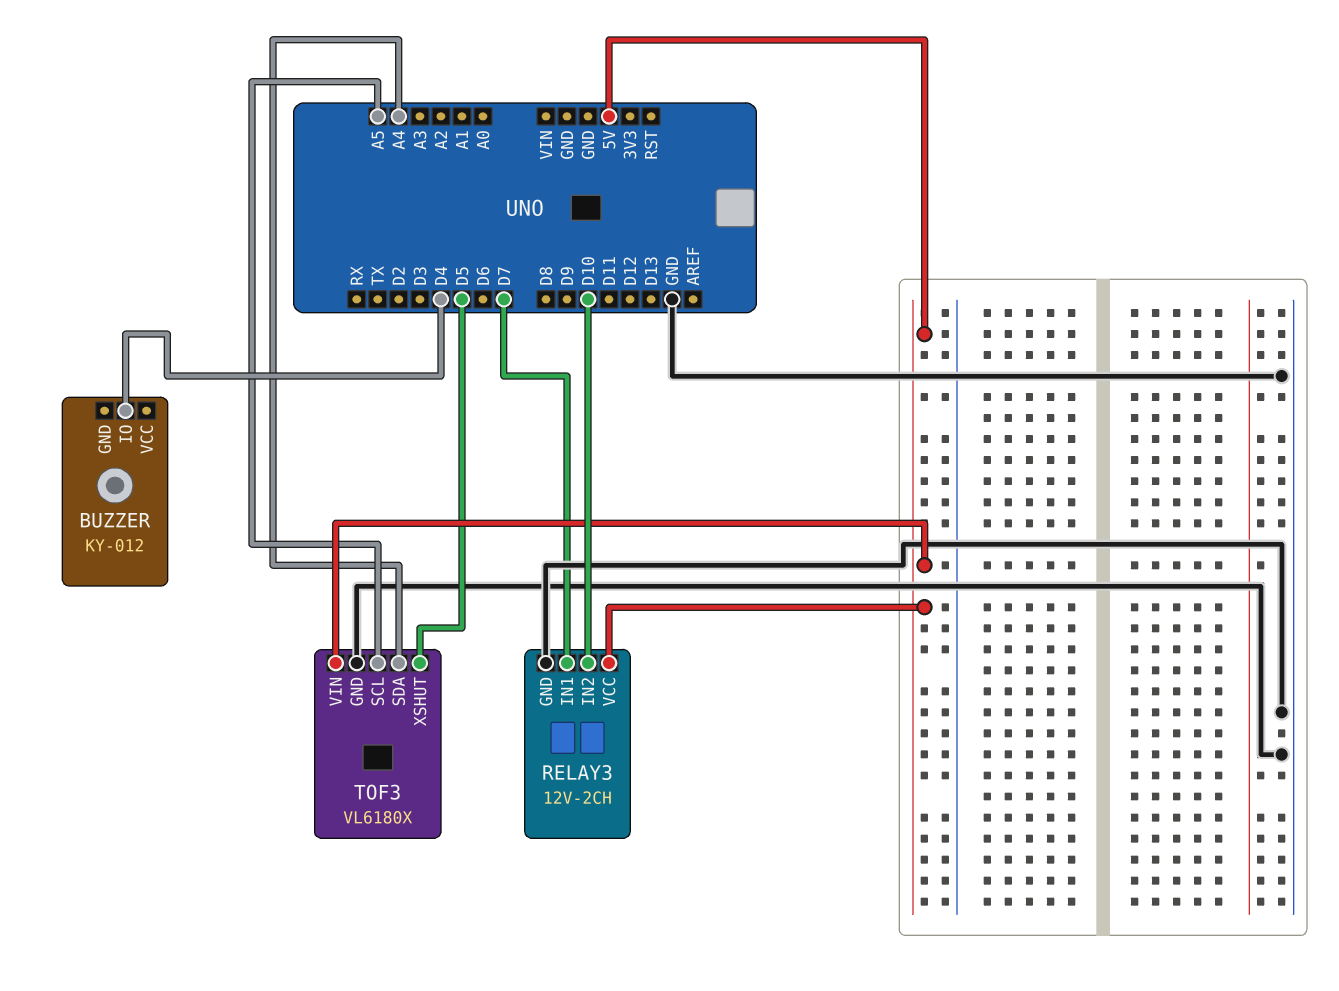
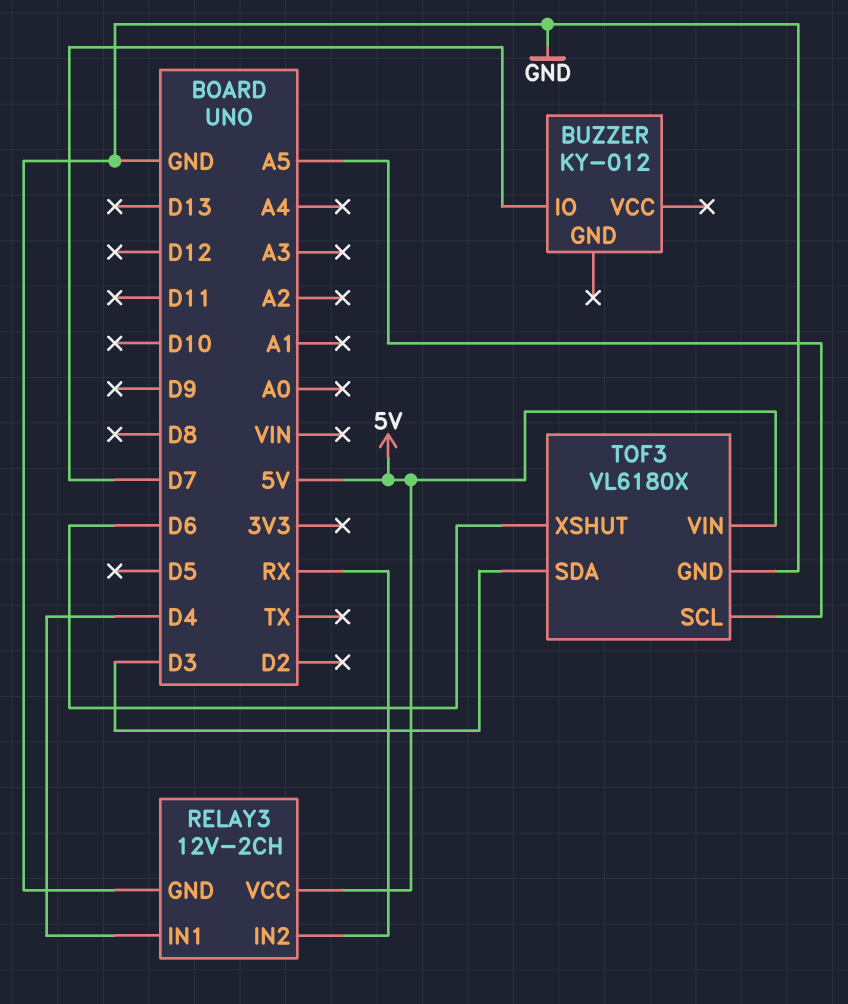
BUZZER pin IO: D4 -> D7
RELAY3 pin IN1: D7 -> D4
RELAY3 pin IN2: D10 -> RX
TOF3 pin SDA: A4 -> D3
TOF3 pin XSHUT: D5 -> D6

